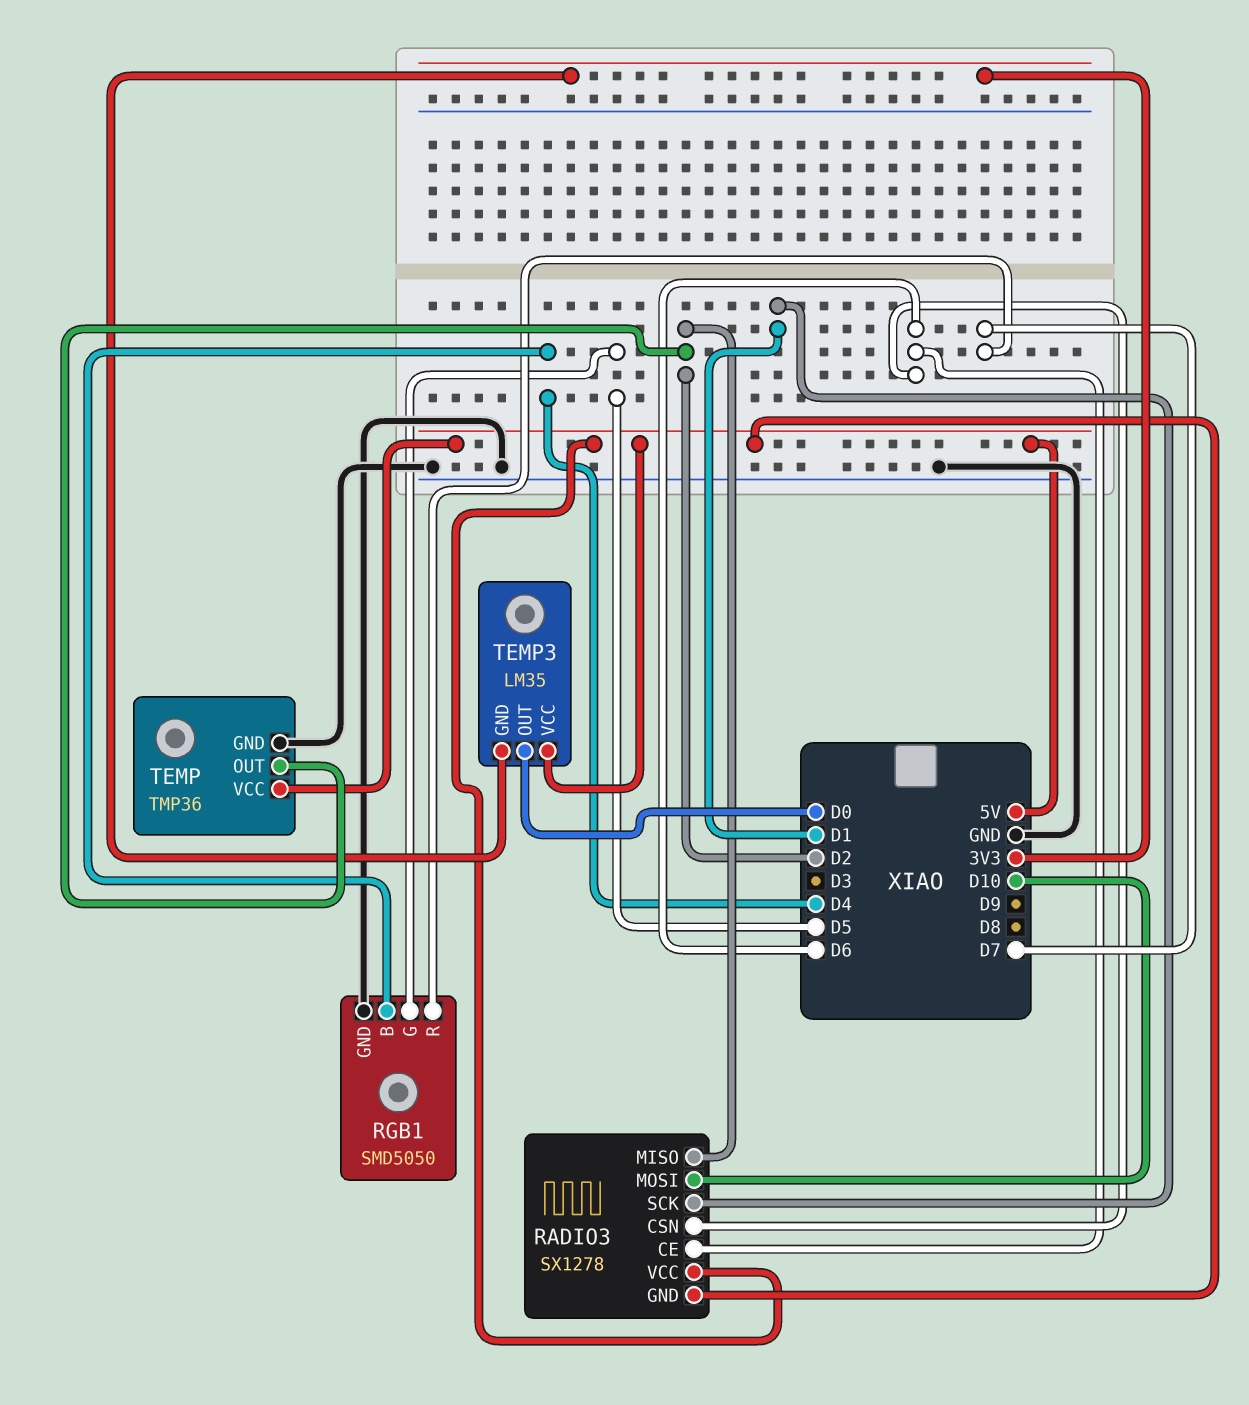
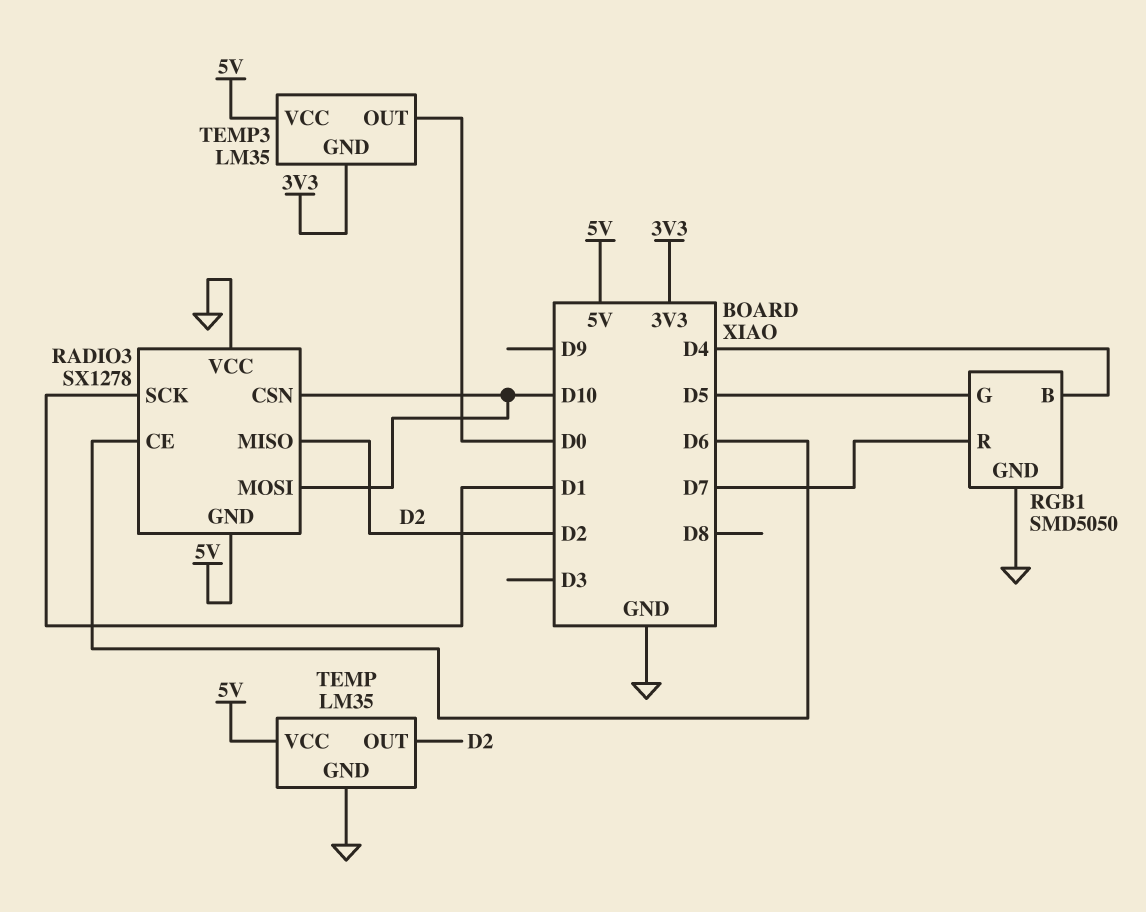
RADIO3 pin CSN: D6 -> D10
RADIO3 pin VCC: 5V -> GND
TEMP: TMP36 -> LM35

